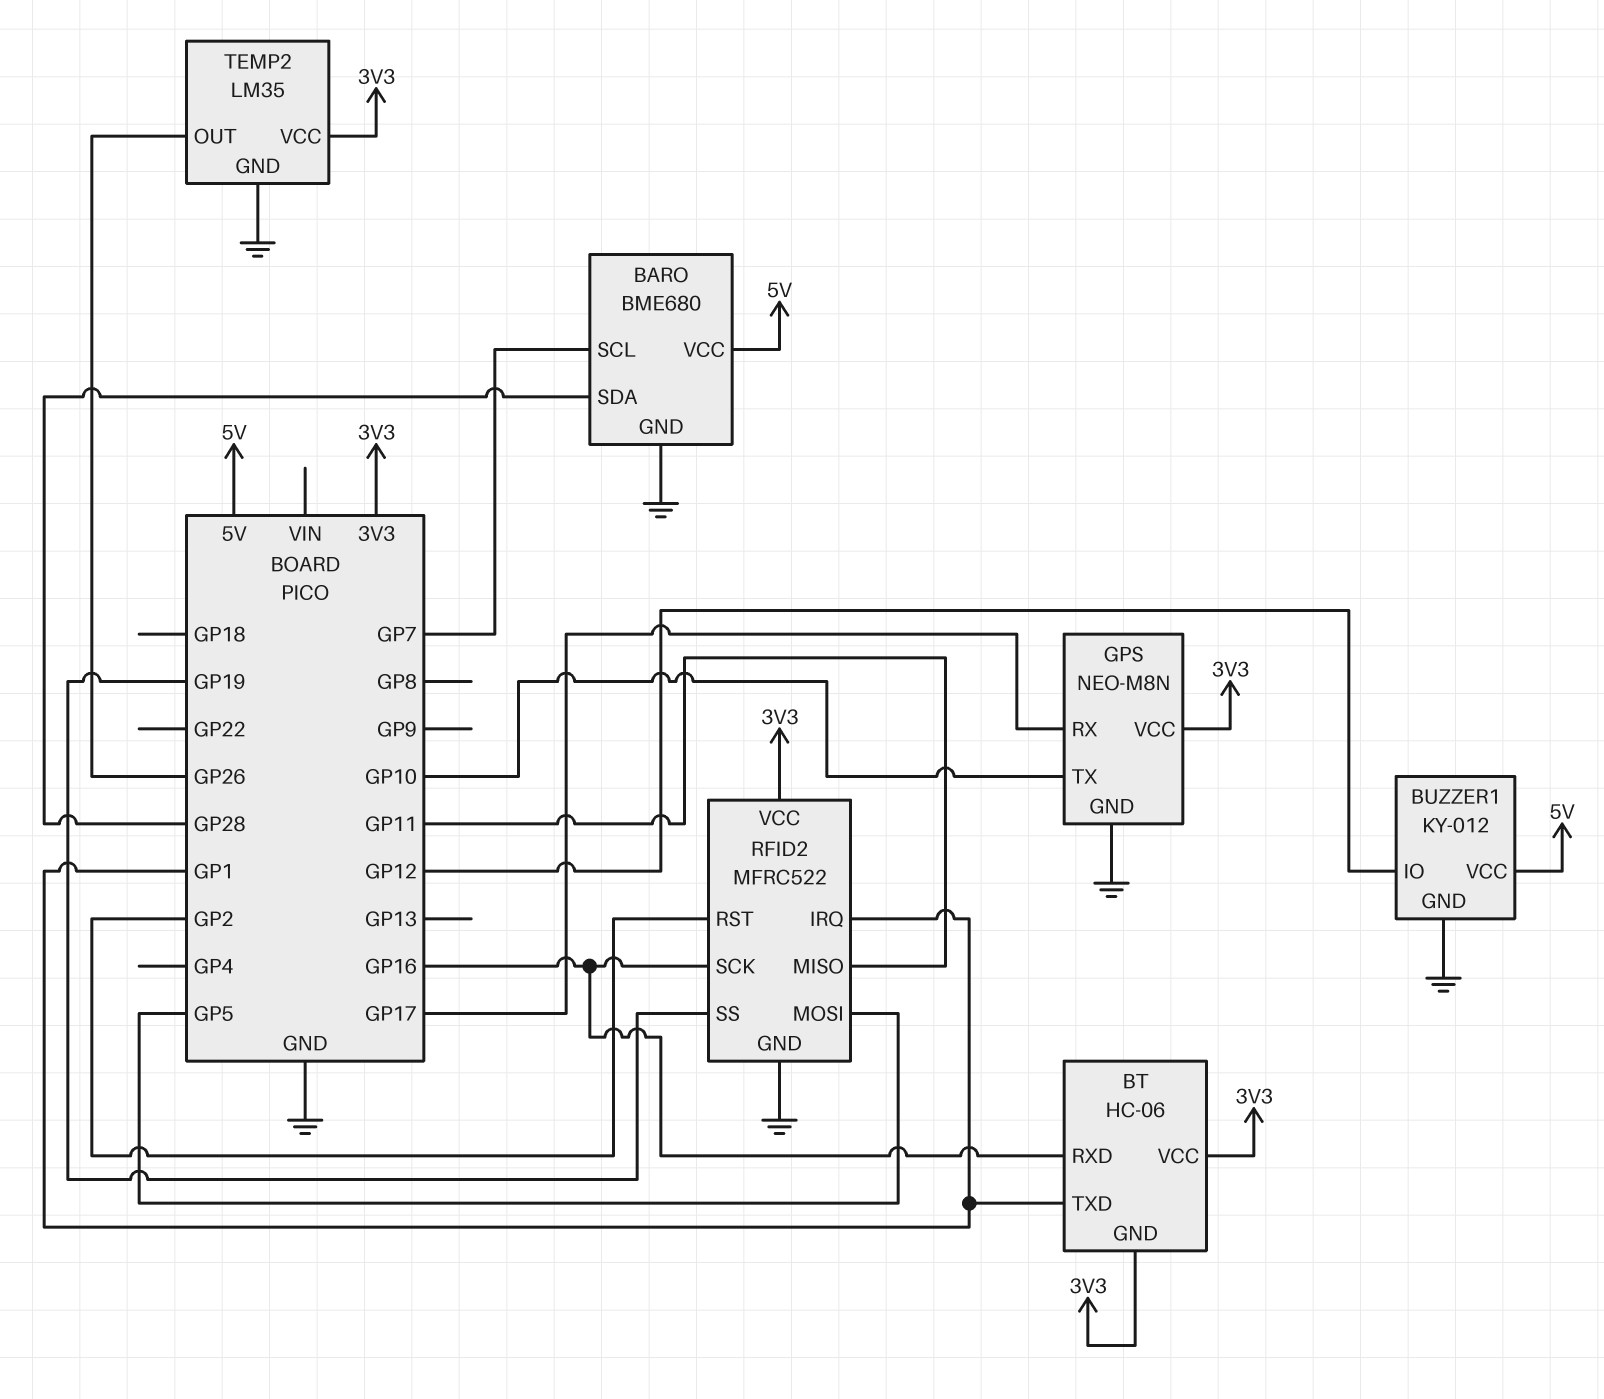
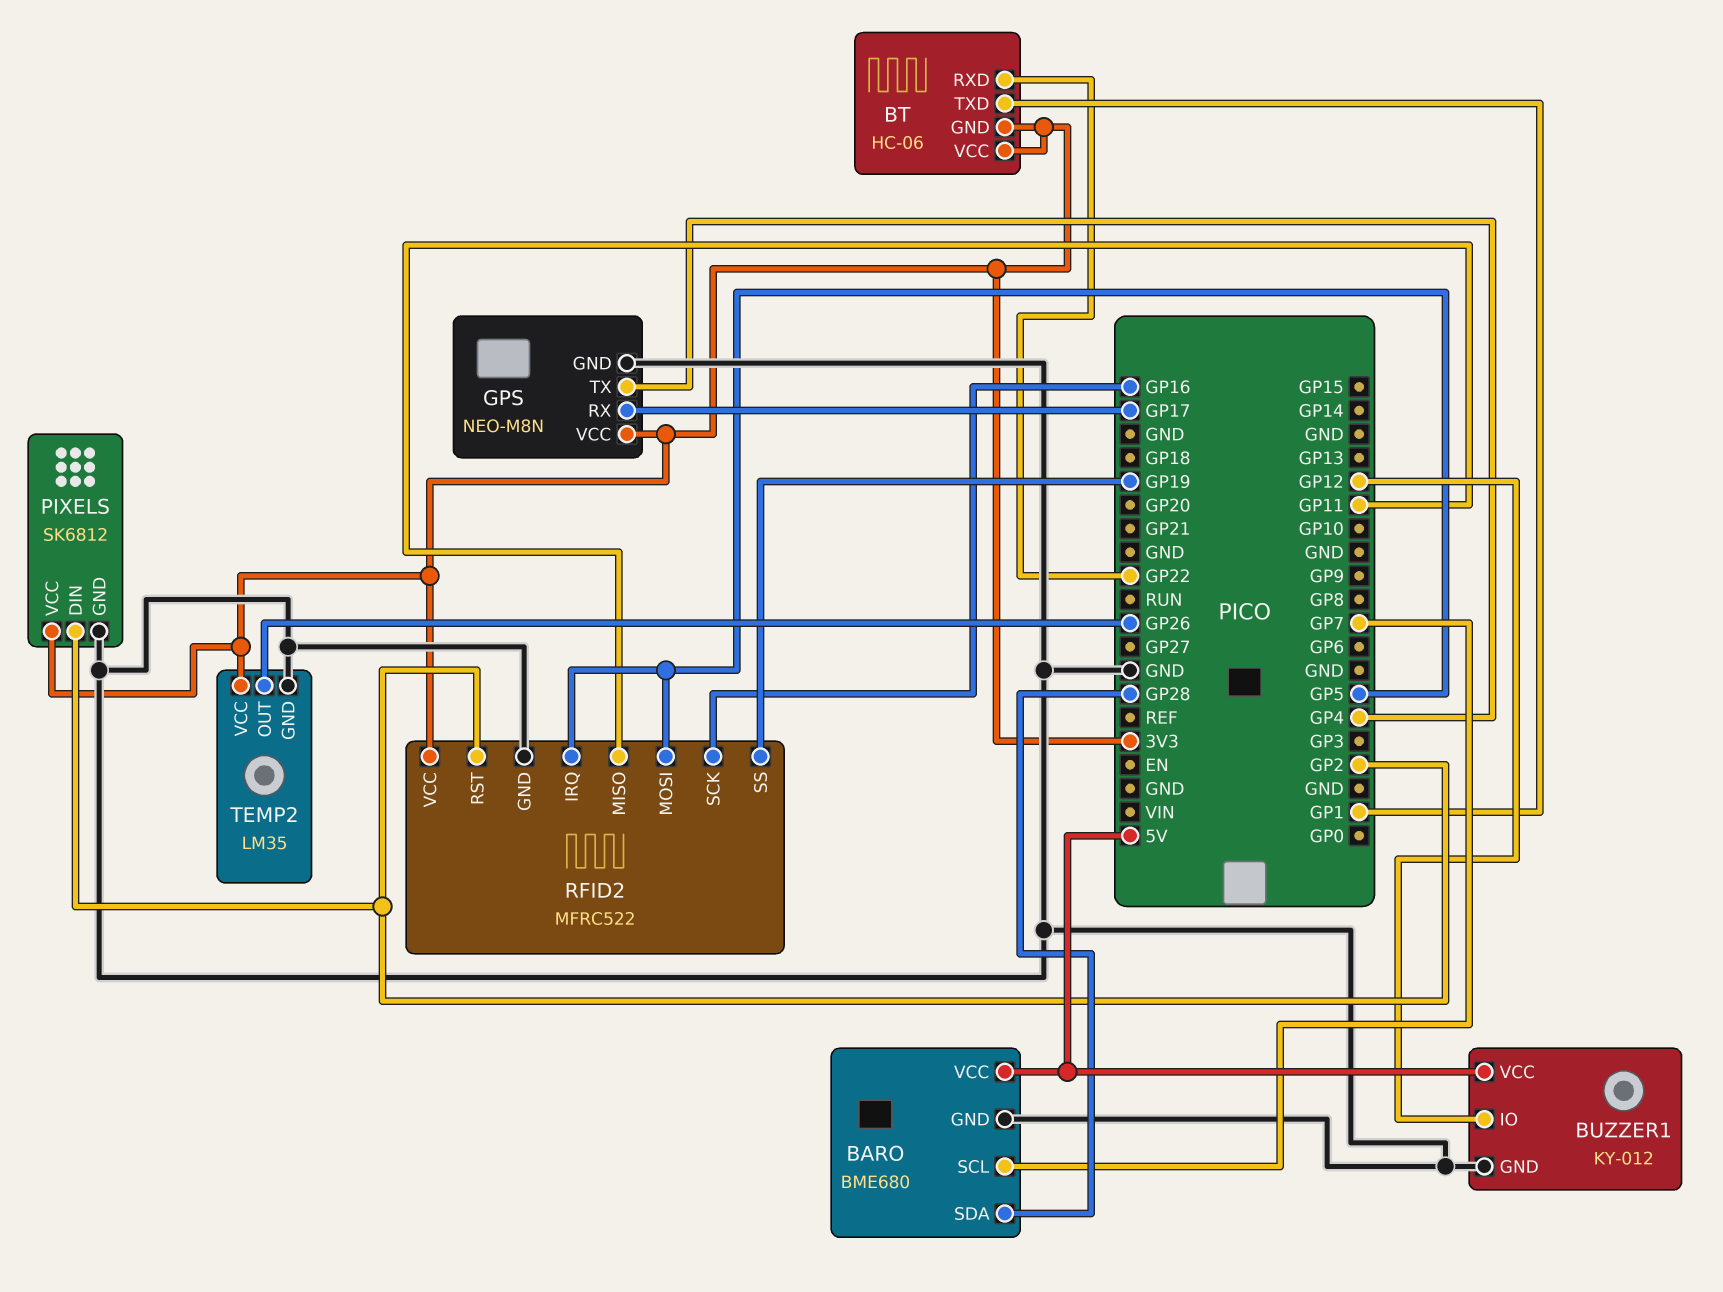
BT pin RXD: GP16 -> GP22
GPS pin TX: GP10 -> GP4
PIXELS: none -> SK6812
PIXELS pin DIN: none -> GP2
PIXELS pin GND: none -> GND
PIXELS pin VCC: none -> 3V3
RFID2 pin IRQ: GP1 -> GP5

